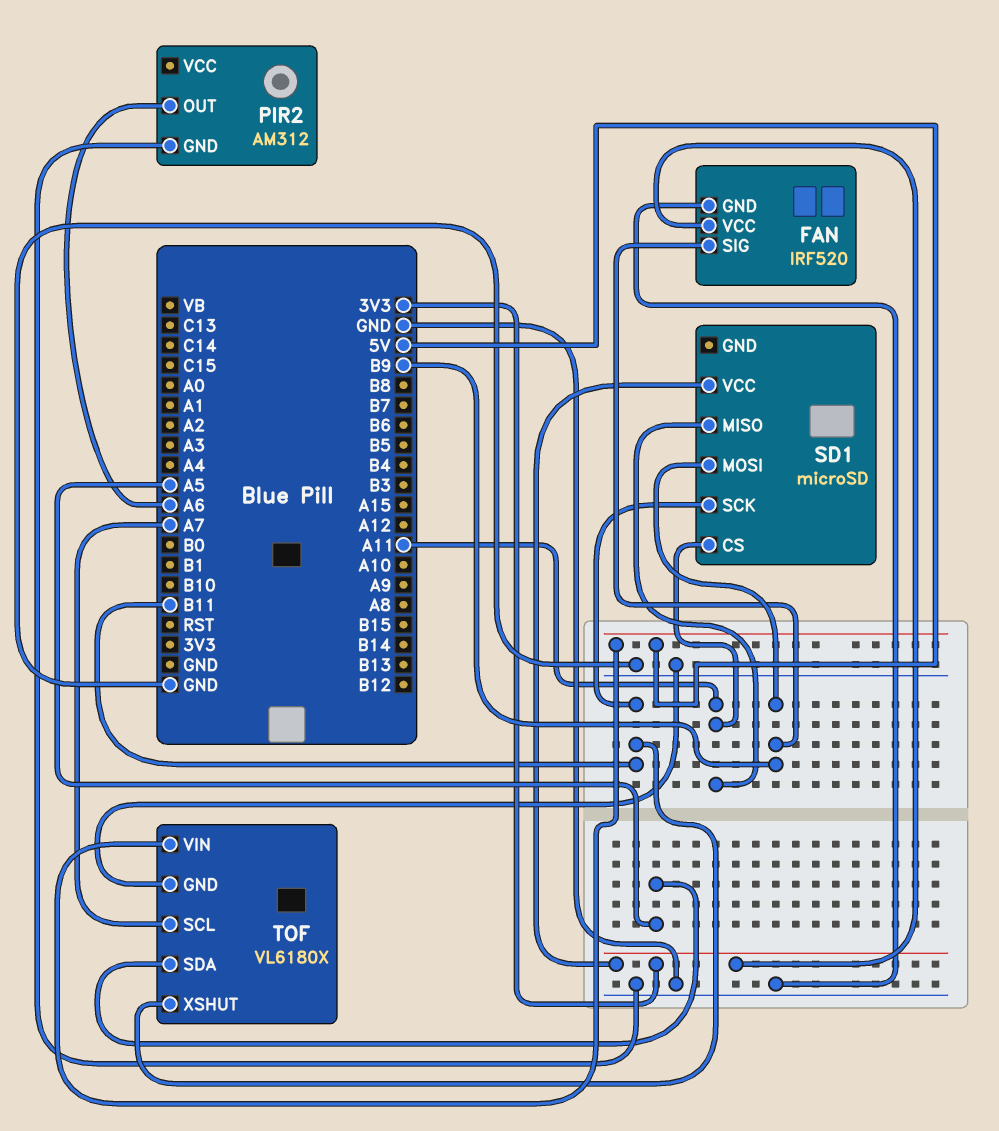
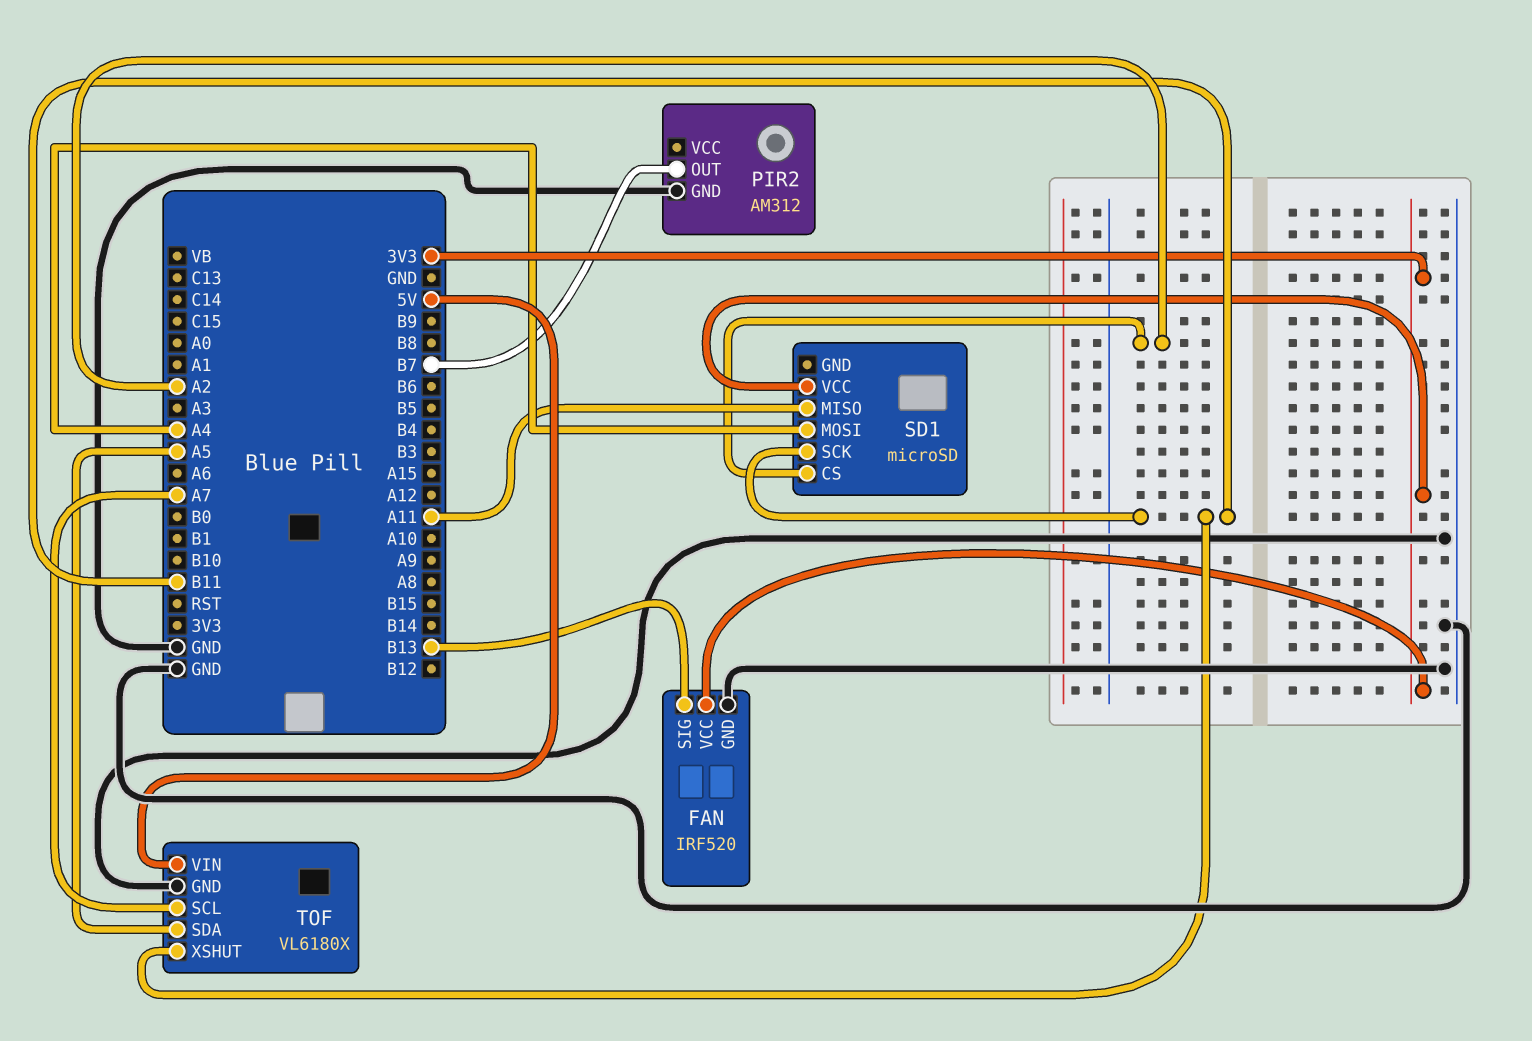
FAN pin SIG: B9 -> B13
PIR2 pin OUT: A6 -> B7
SD1 pin CS: A11 -> A2
SD1 pin MOSI: B9 -> A4

